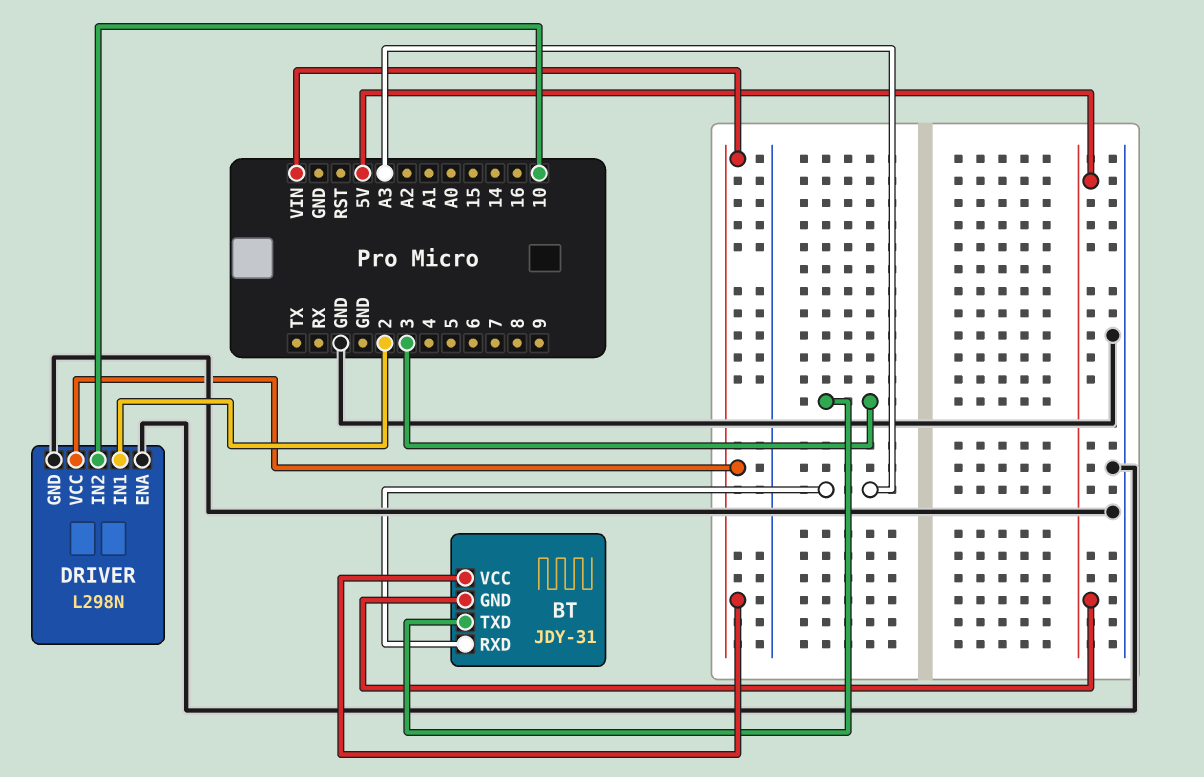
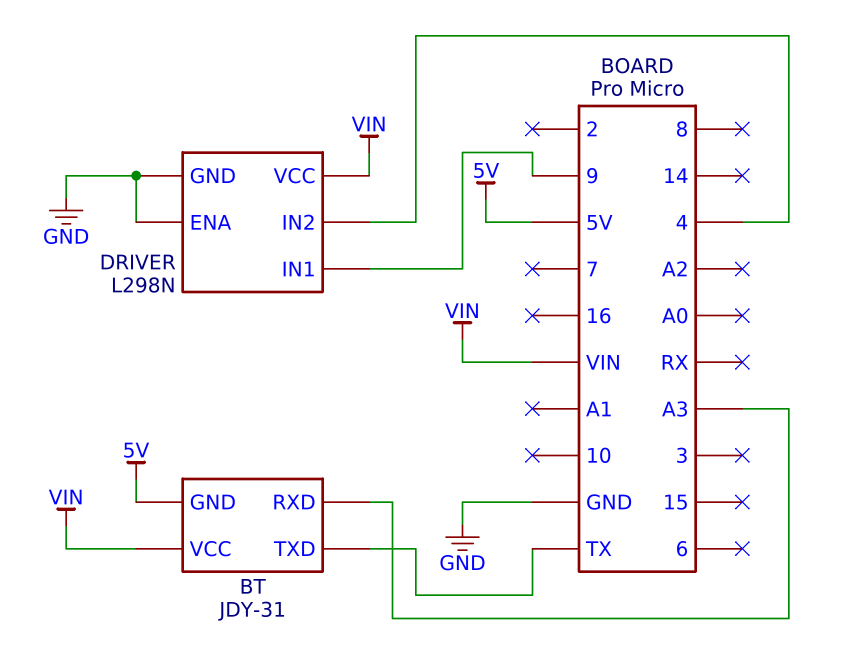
BT pin TXD: 3 -> TX
DRIVER pin IN1: 2 -> 9
DRIVER pin IN2: 10 -> 4

